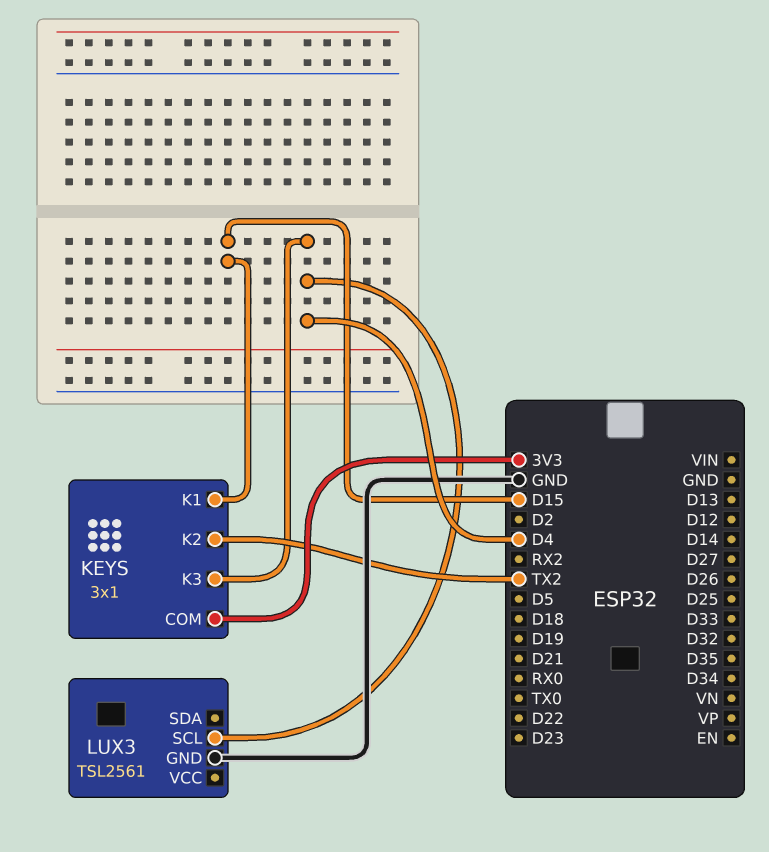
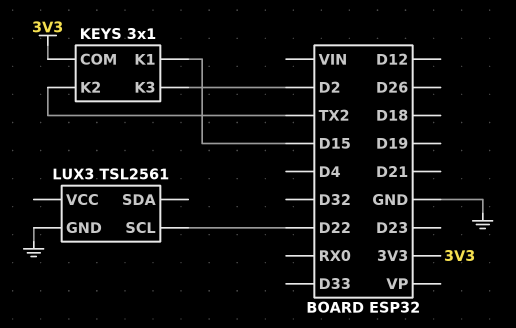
KEYS pin K3: D4 -> D2
LUX3 pin SCL: D4 -> D22

